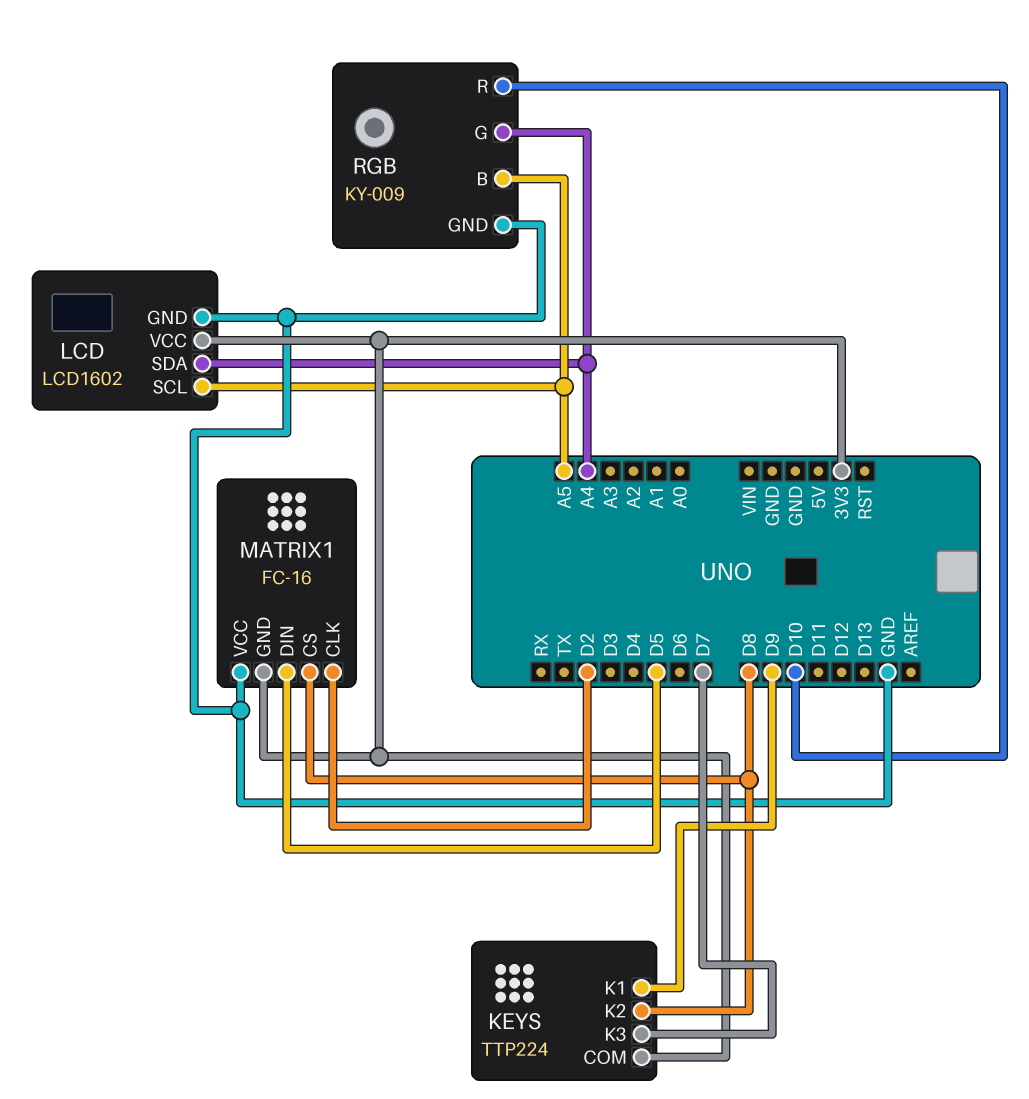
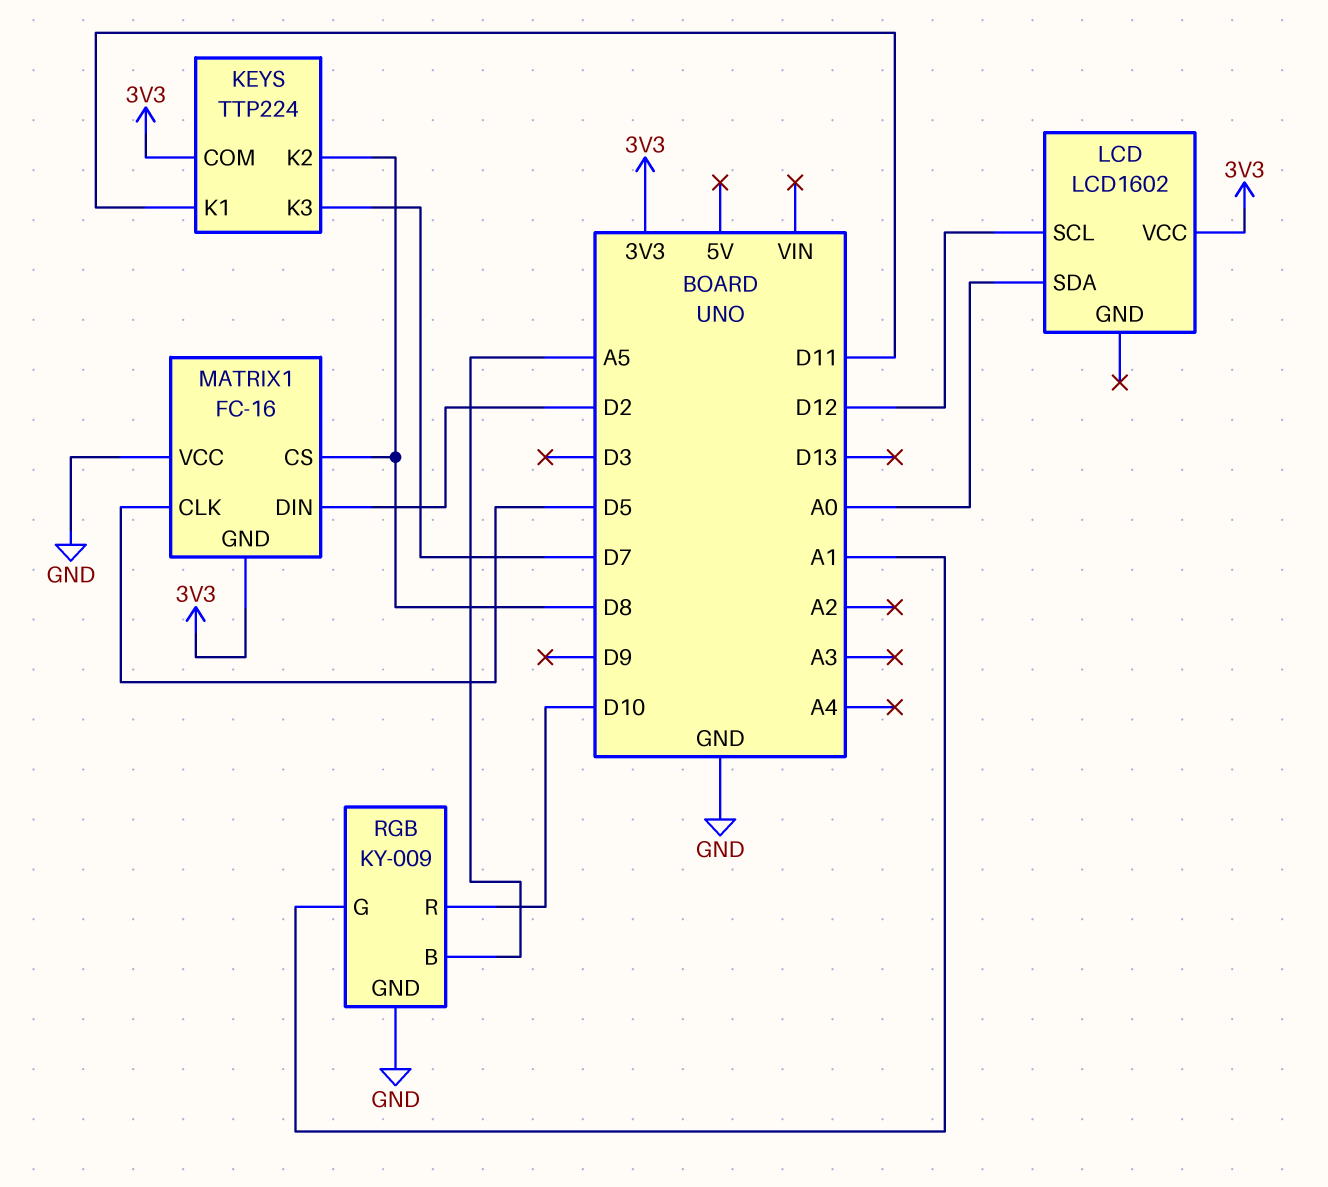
KEYS pin K1: D9 -> D11
LCD pin GND: GND -> none
LCD pin SCL: A5 -> D12
LCD pin SDA: A4 -> A0
MATRIX1 pin CLK: D2 -> D5
MATRIX1 pin DIN: D5 -> D2
RGB pin G: A4 -> A1

